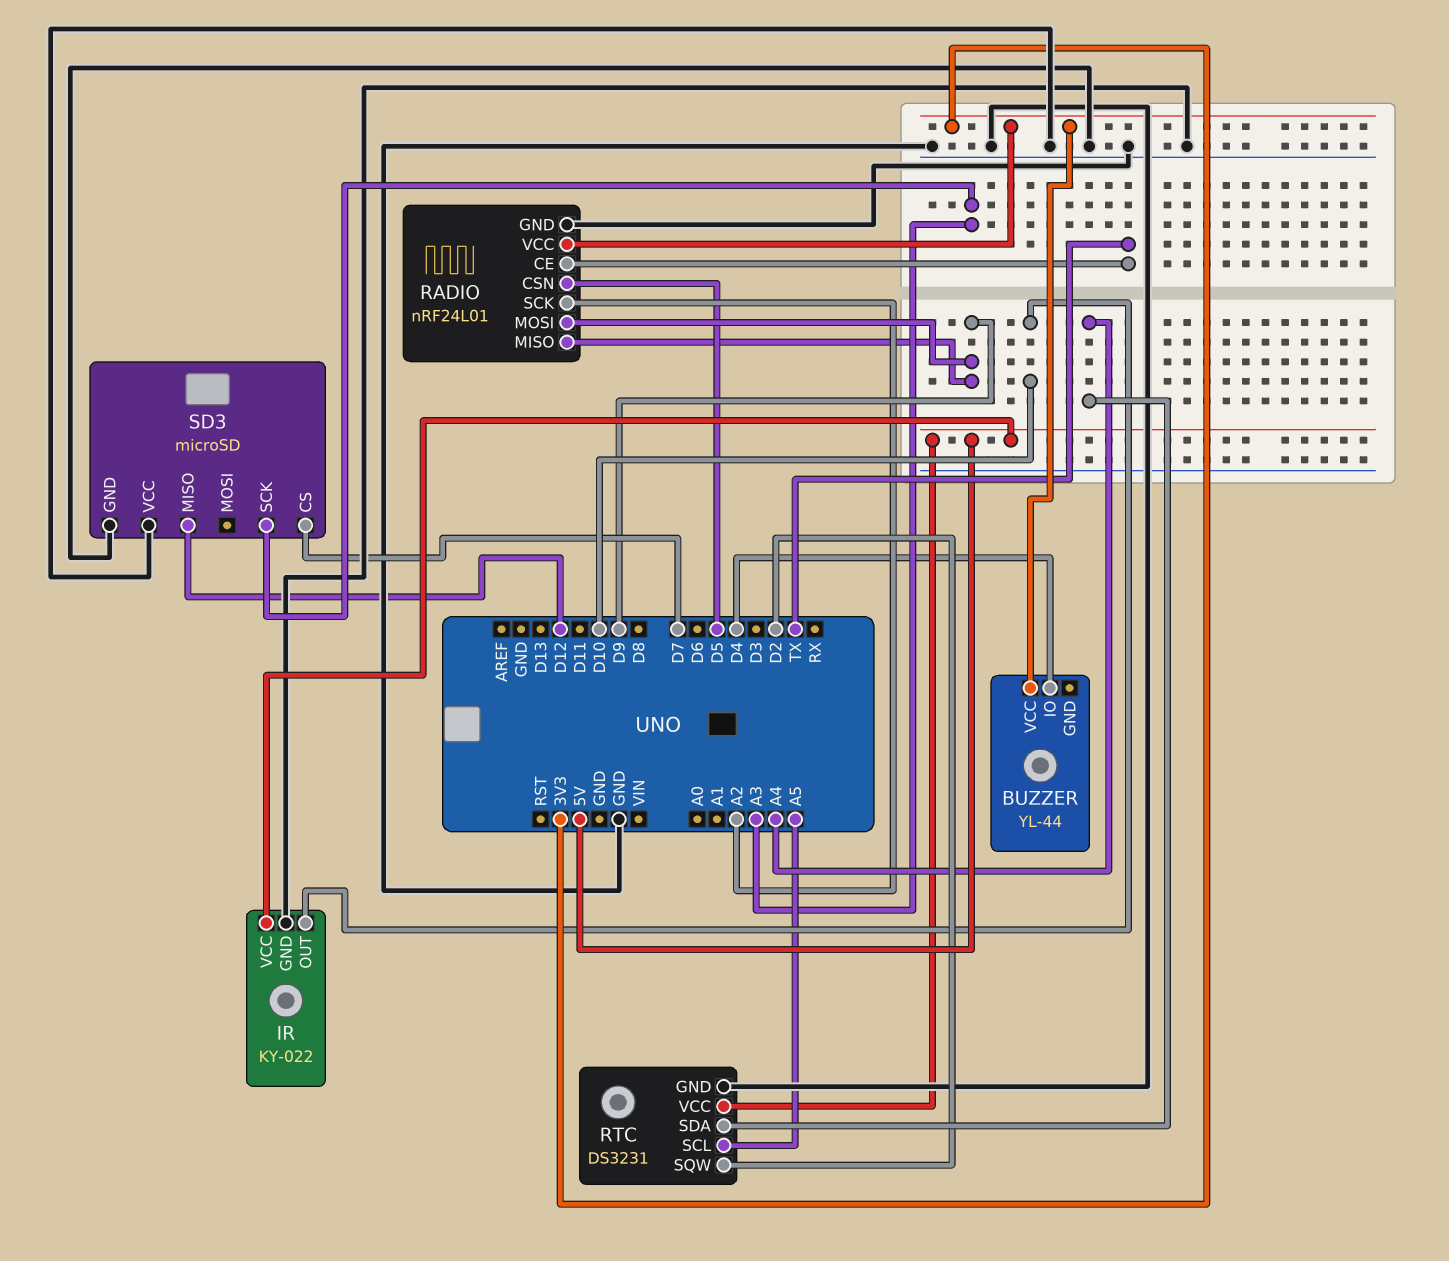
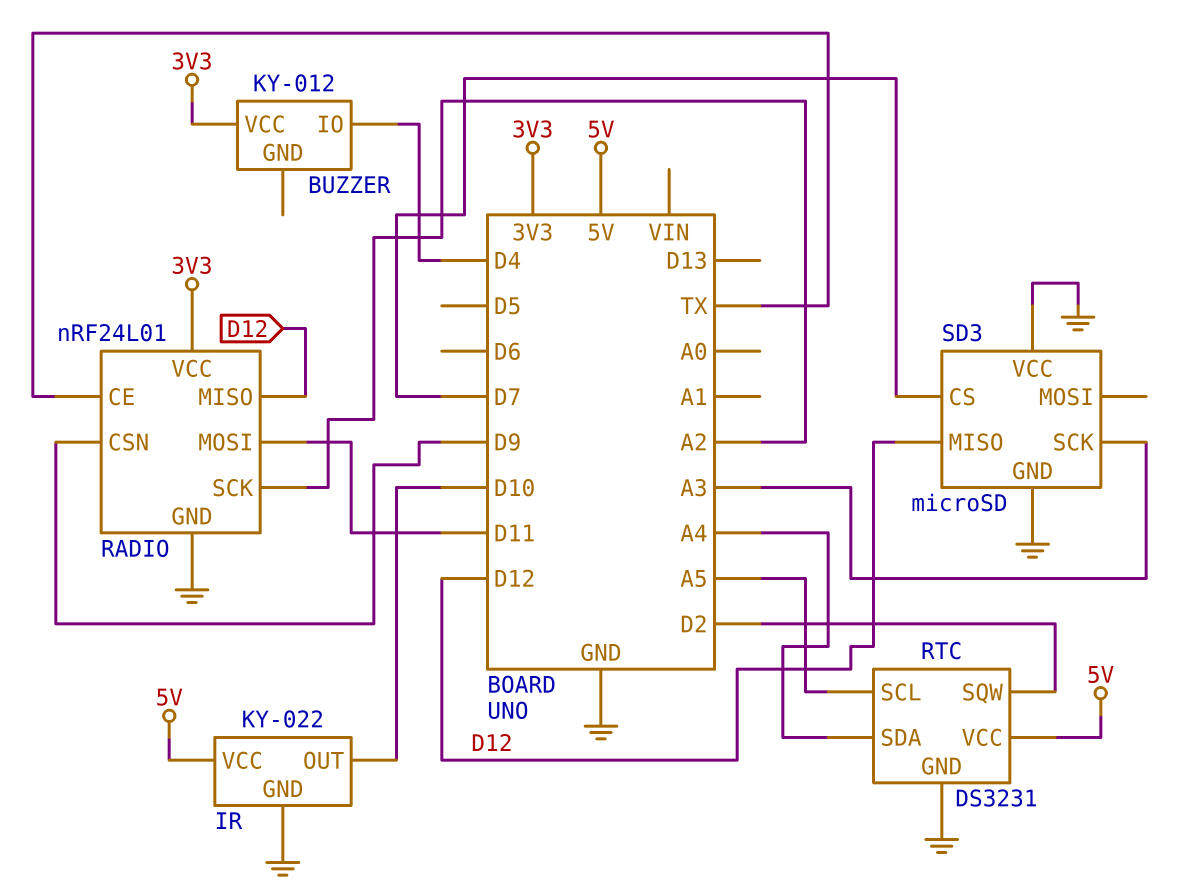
BUZZER: YL-44 -> KY-012
RADIO pin CSN: D5 -> D9
RADIO pin MISO: D9 -> D12
RADIO pin MOSI: D9 -> D11

